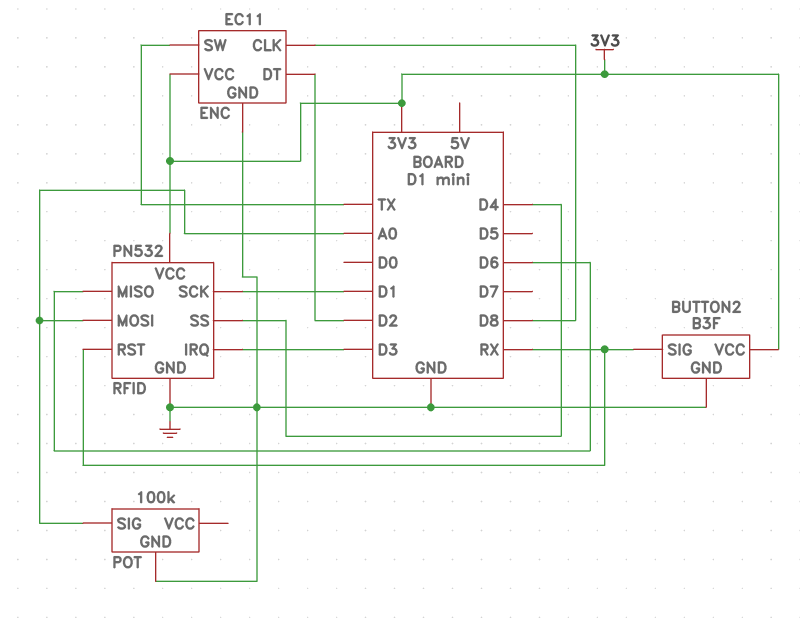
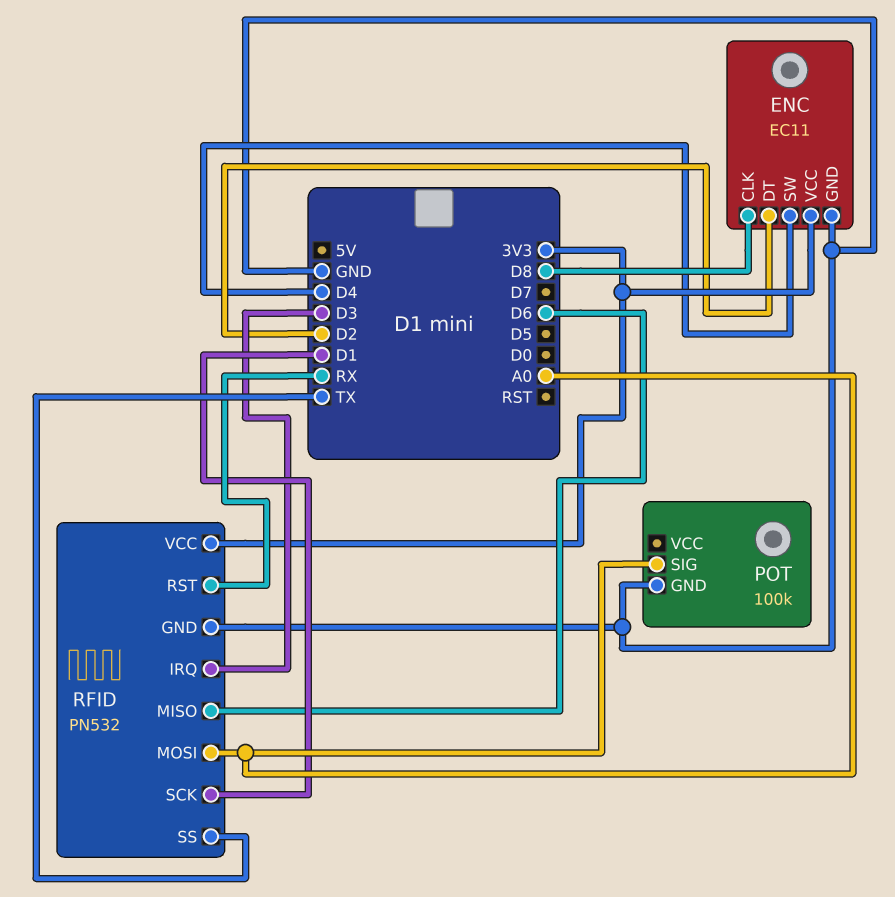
BUTTON2: B3F -> none
BUTTON2 pin GND: GND -> none
BUTTON2 pin SIG: RX -> none
BUTTON2 pin VCC: 3V3 -> none
ENC pin SW: TX -> D4
RFID pin SS: D4 -> TX

